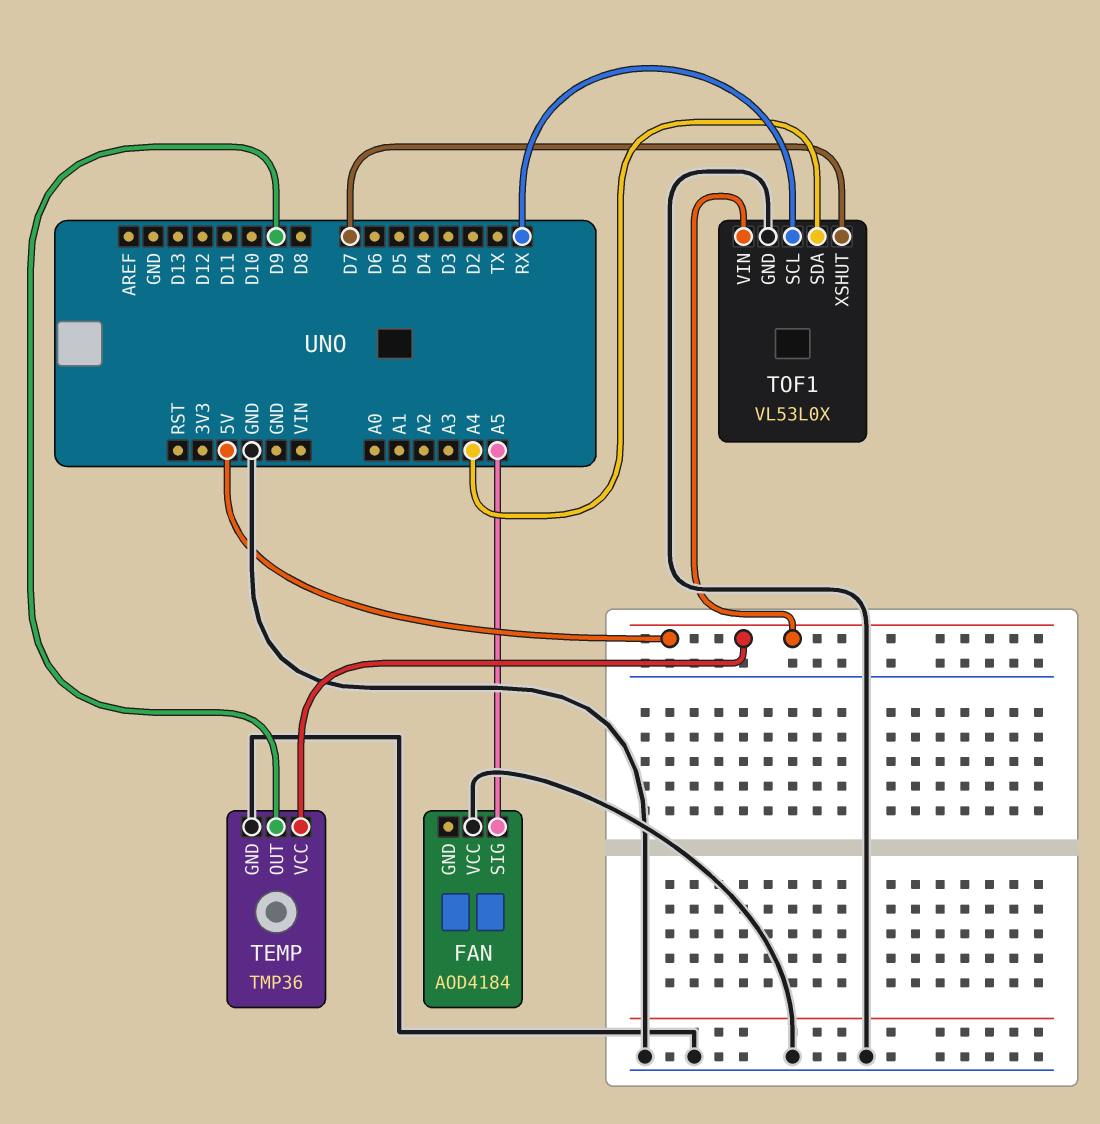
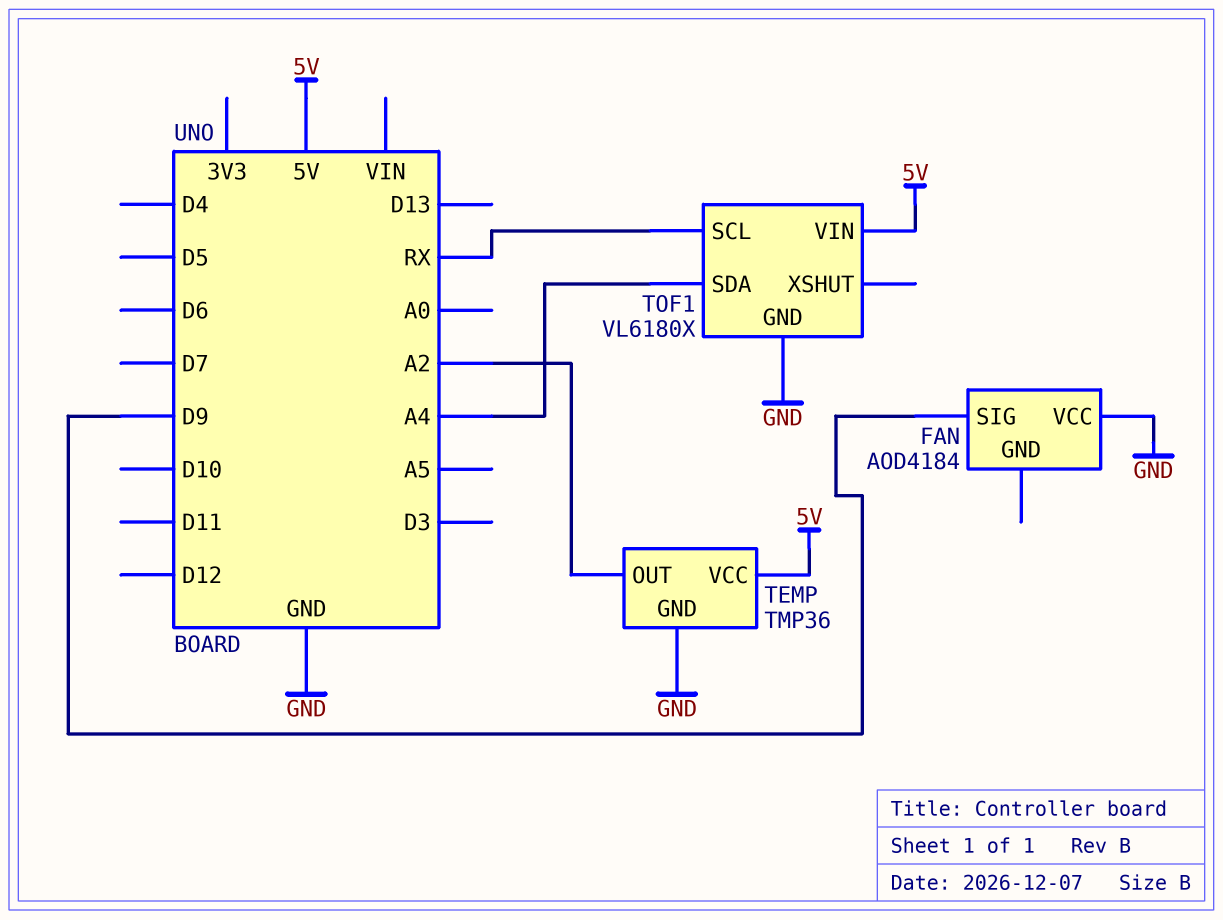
FAN pin SIG: A5 -> D9
TEMP pin OUT: D9 -> A2
TOF1: VL53L0X -> VL6180X
TOF1 pin XSHUT: D7 -> none

